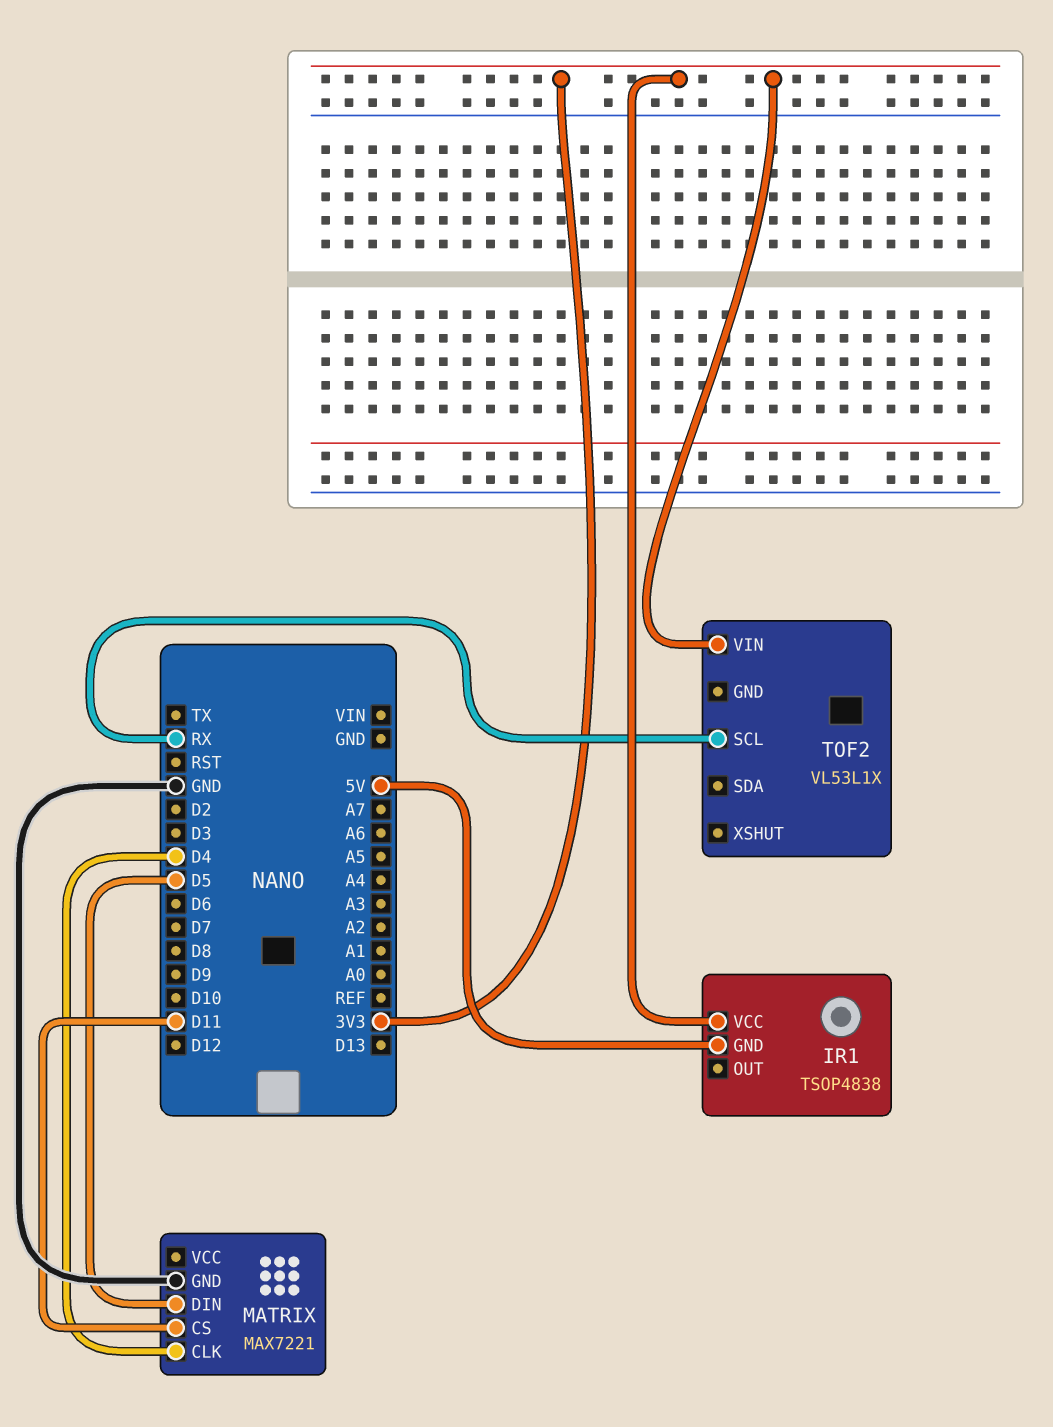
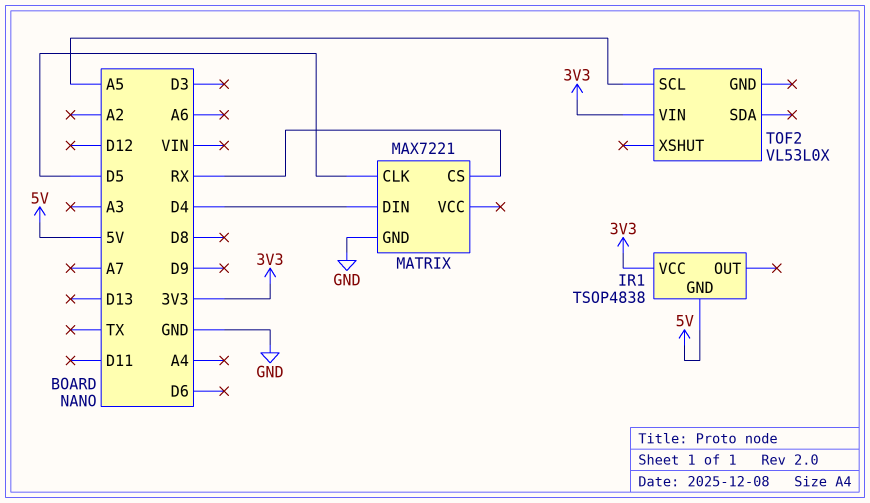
MATRIX pin CLK: D4 -> D5
MATRIX pin CS: D11 -> RX
MATRIX pin DIN: D5 -> D4
TOF2: VL53L1X -> VL53L0X
TOF2 pin SCL: RX -> A5

